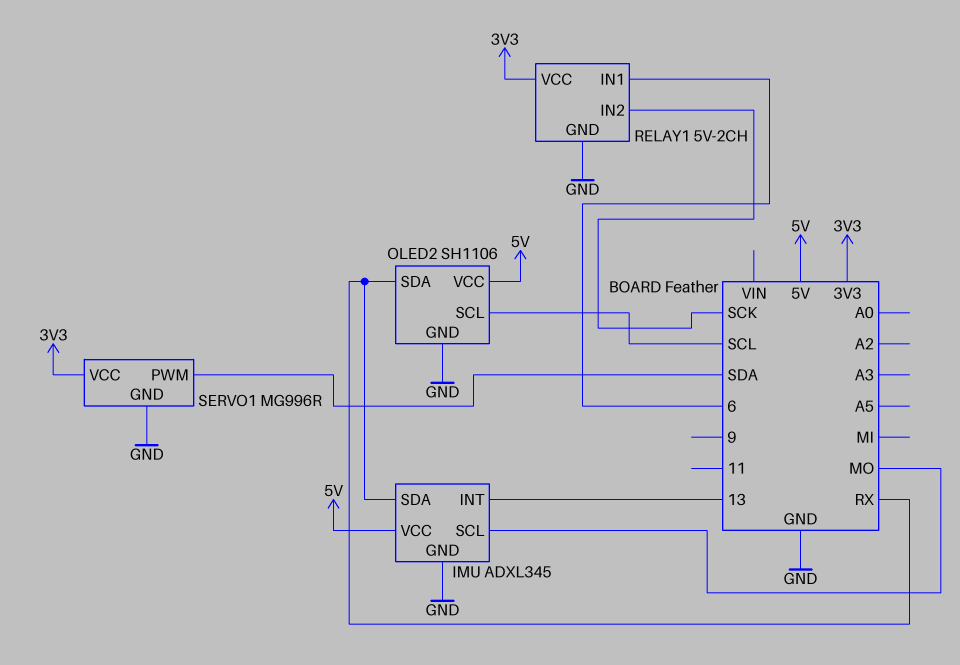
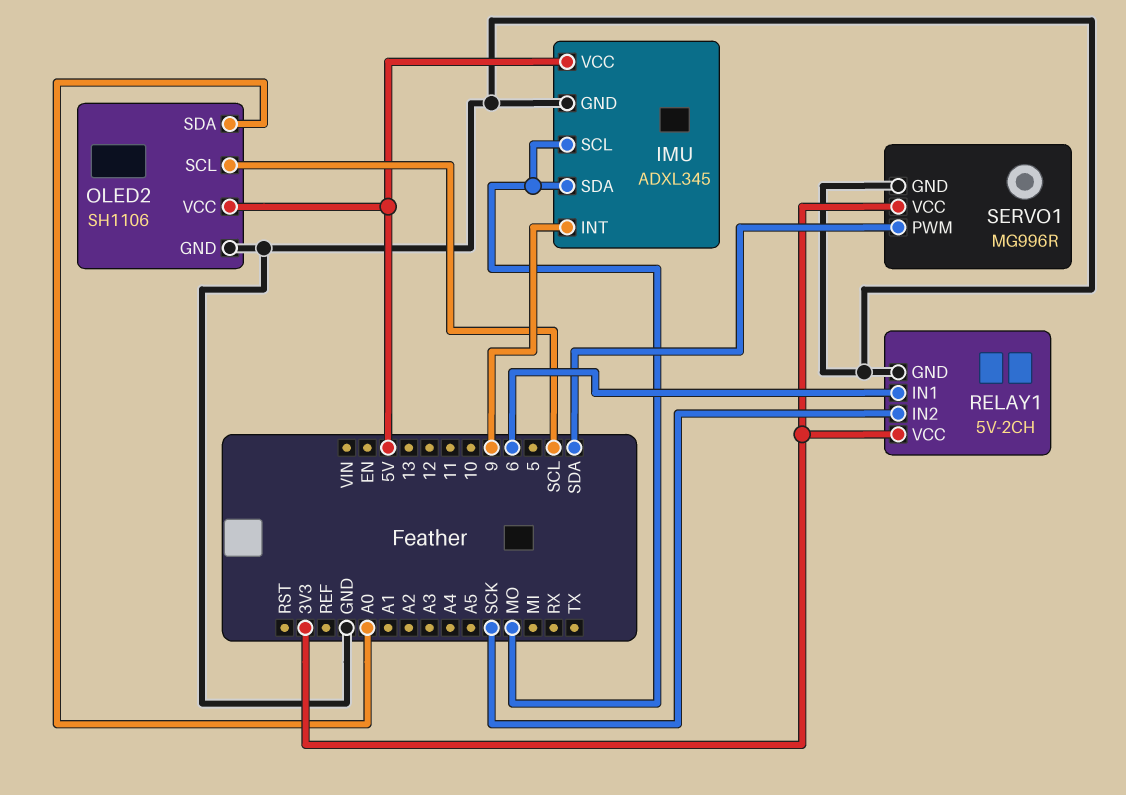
IMU pin INT: 13 -> 9
IMU pin SDA: RX -> MO
OLED2 pin SDA: RX -> A0

